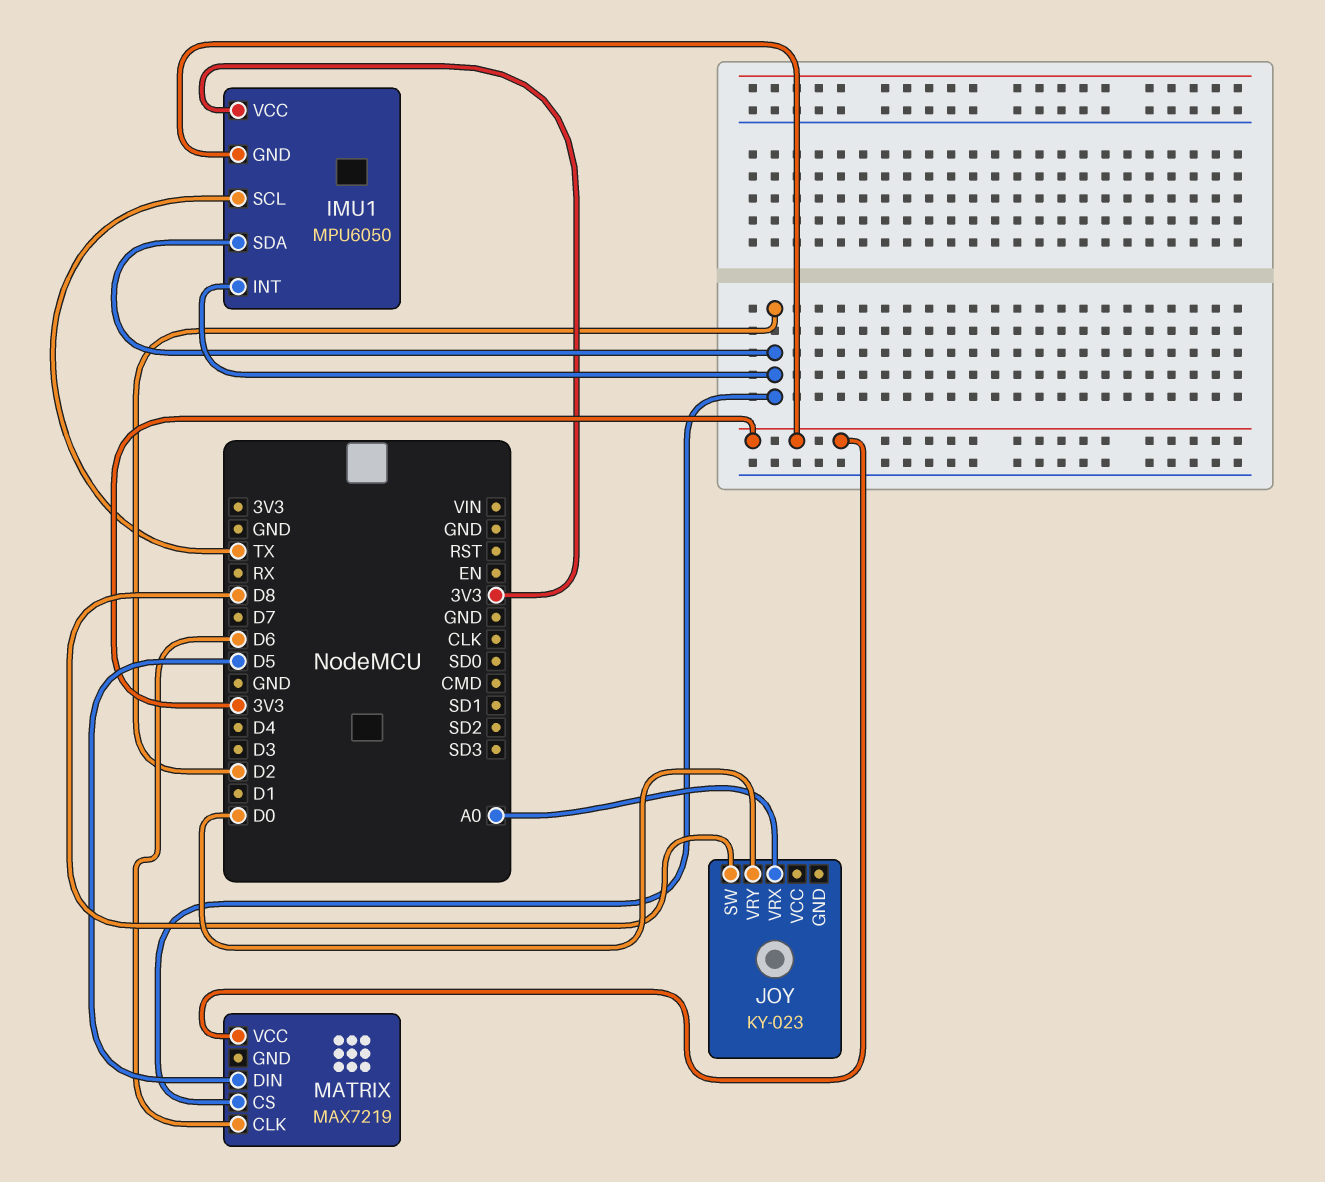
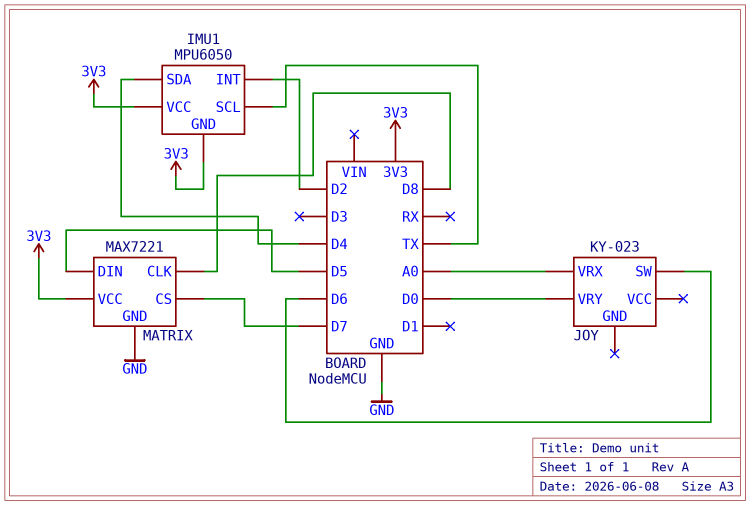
IMU1 pin SDA: D2 -> D4
JOY pin SW: D8 -> D6
MATRIX: MAX7219 -> MAX7221
MATRIX pin CLK: D6 -> D8
MATRIX pin CS: D2 -> D7
MATRIX pin GND: none -> GND

